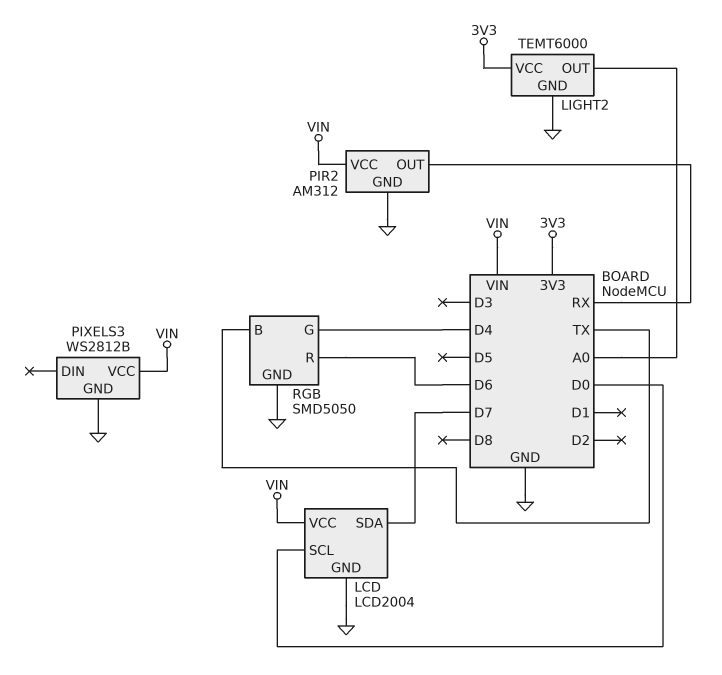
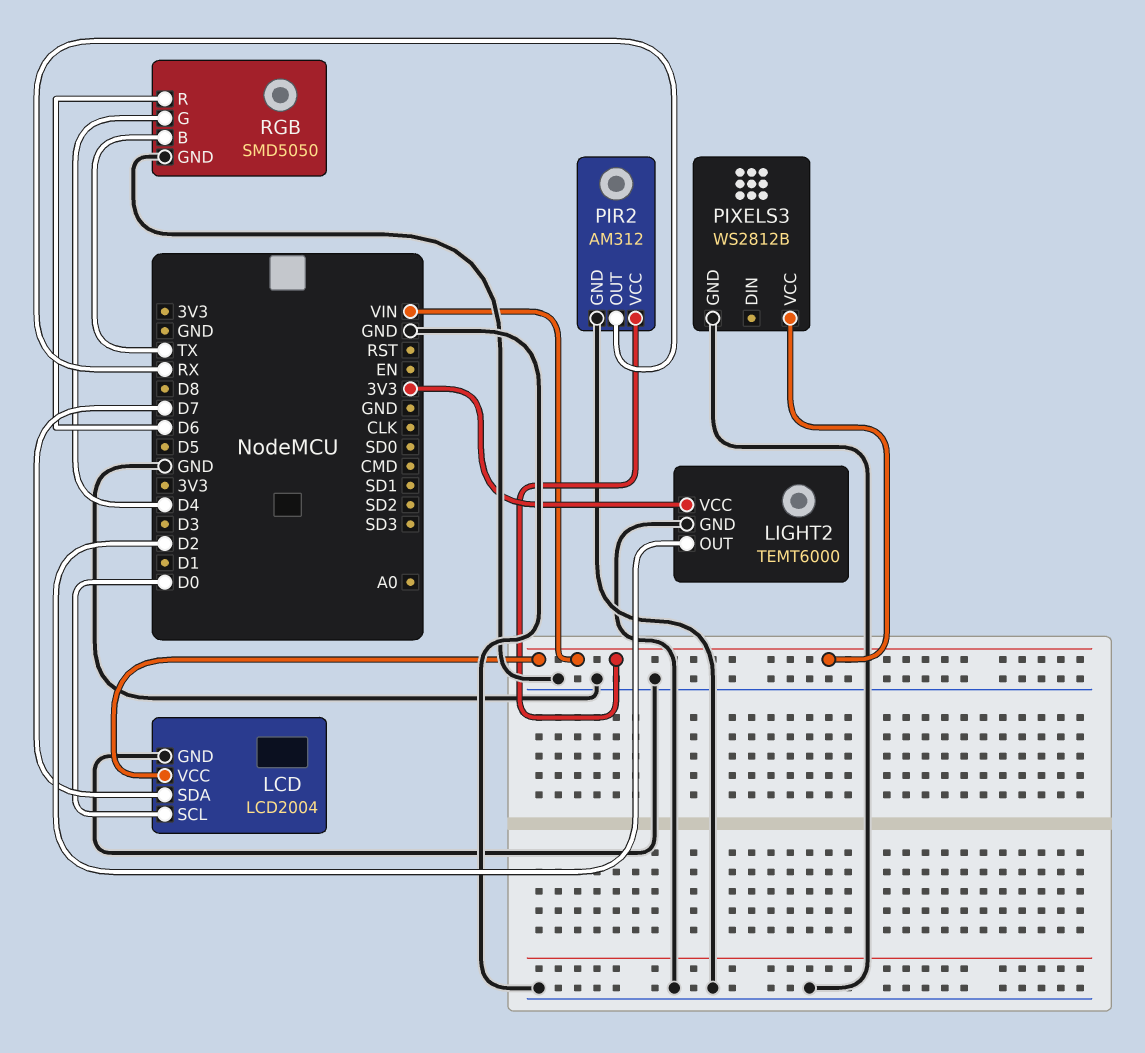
LIGHT2 pin OUT: A0 -> D2

